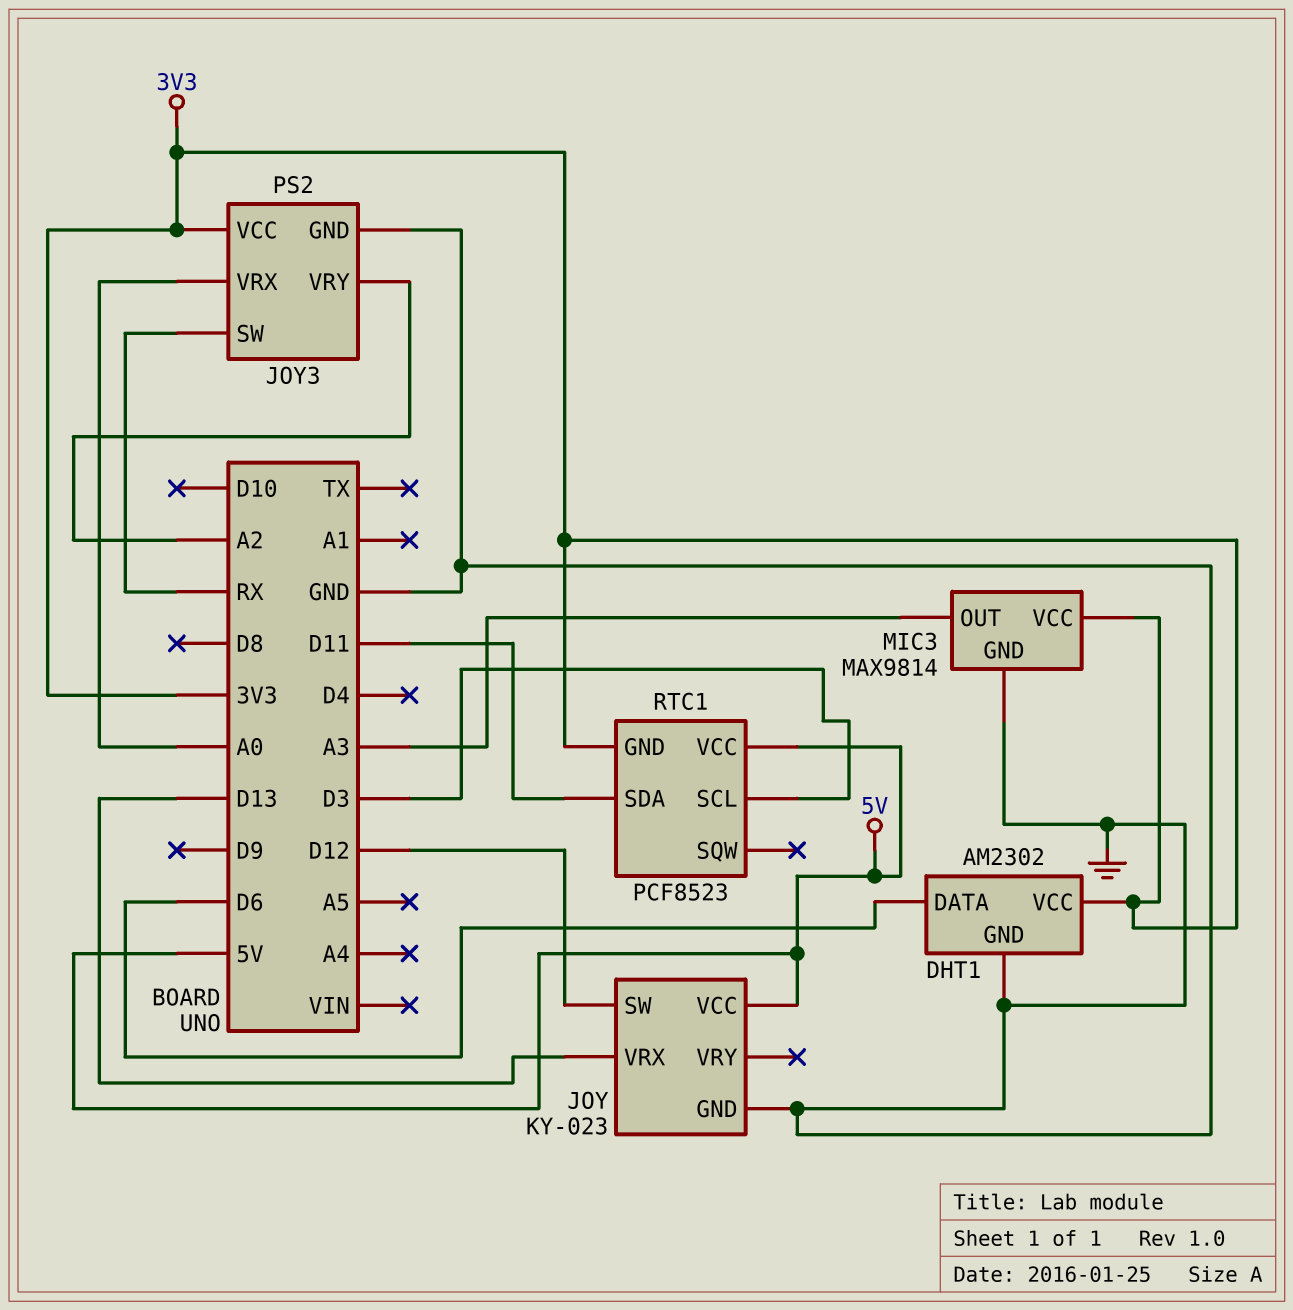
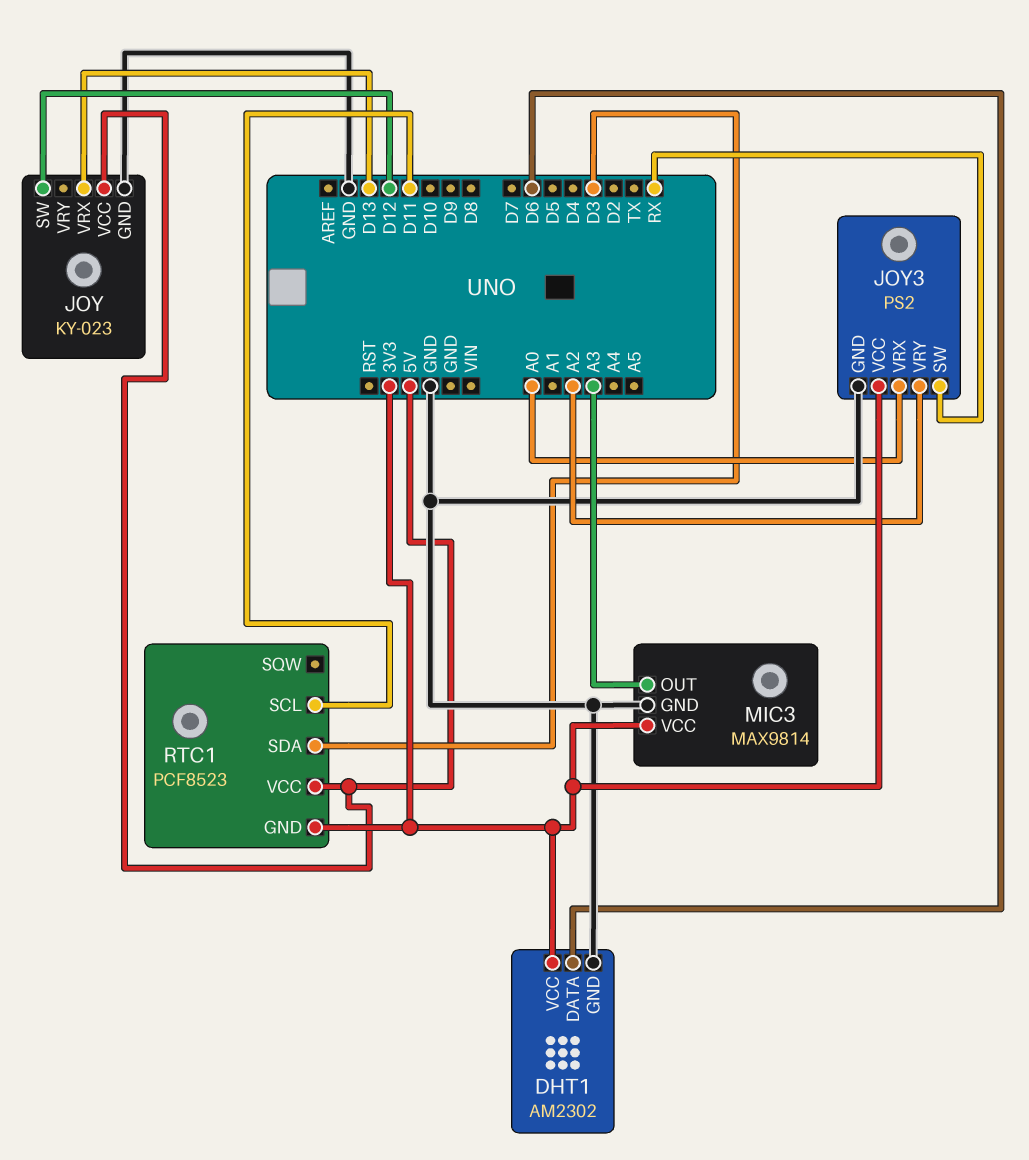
RTC1 pin SCL: D3 -> D11
RTC1 pin SDA: D11 -> D3

